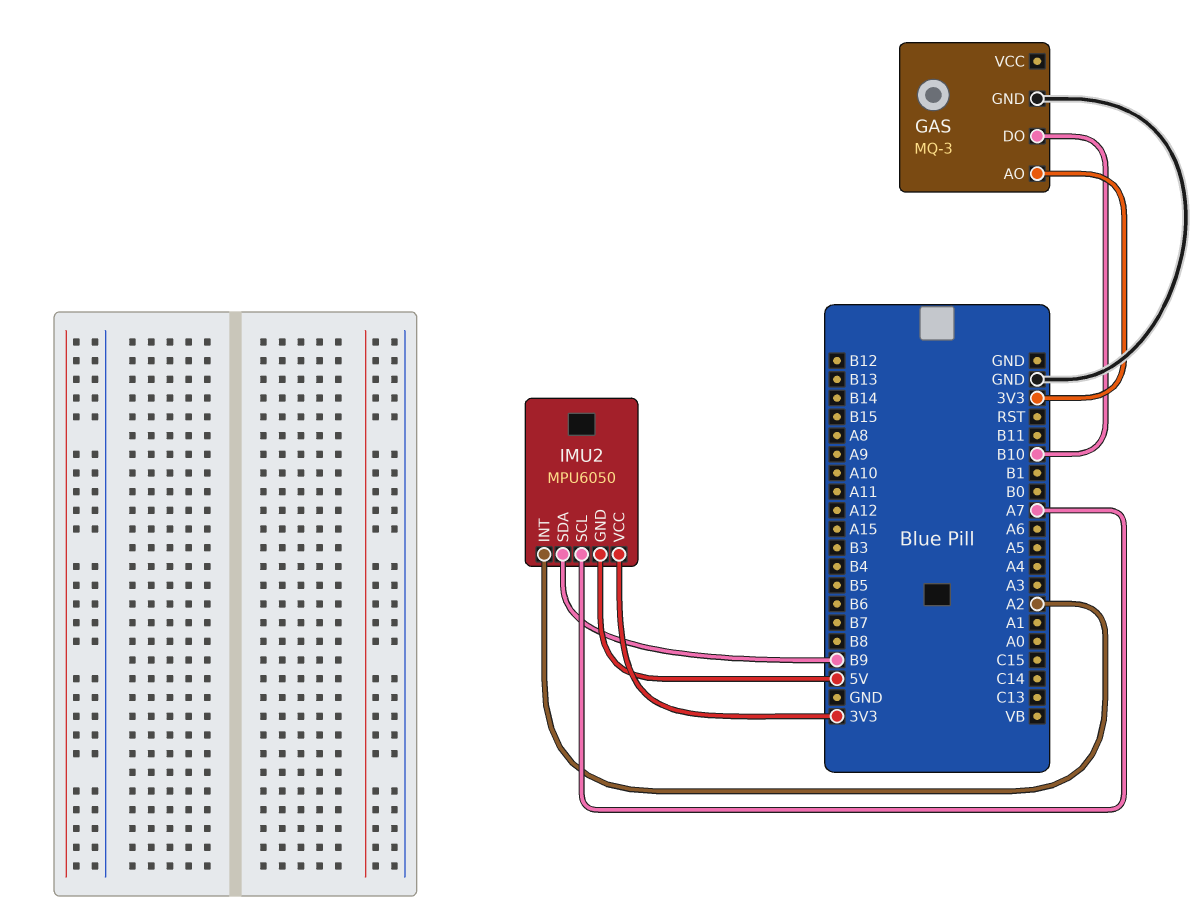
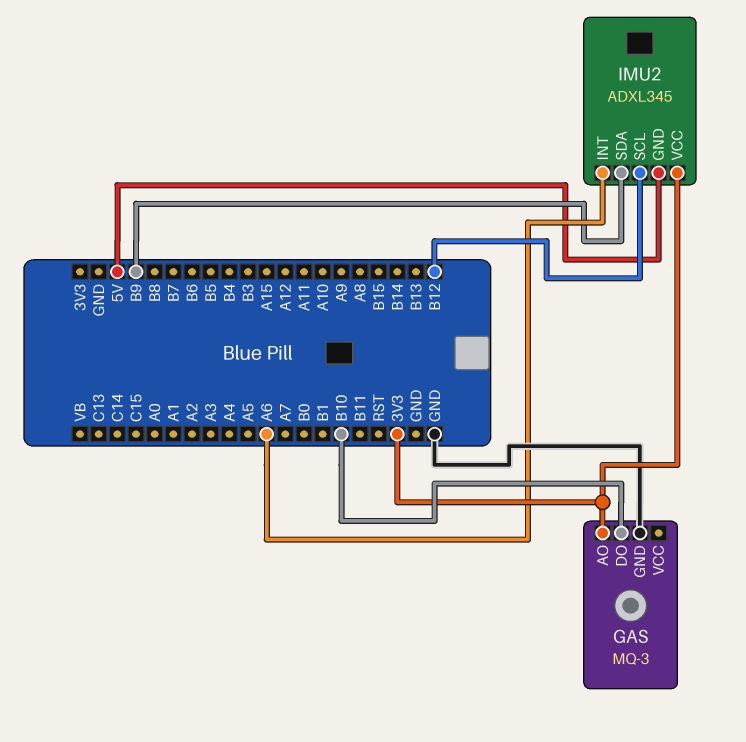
IMU2: MPU6050 -> ADXL345
IMU2 pin INT: A2 -> A6
IMU2 pin SCL: A7 -> B12

